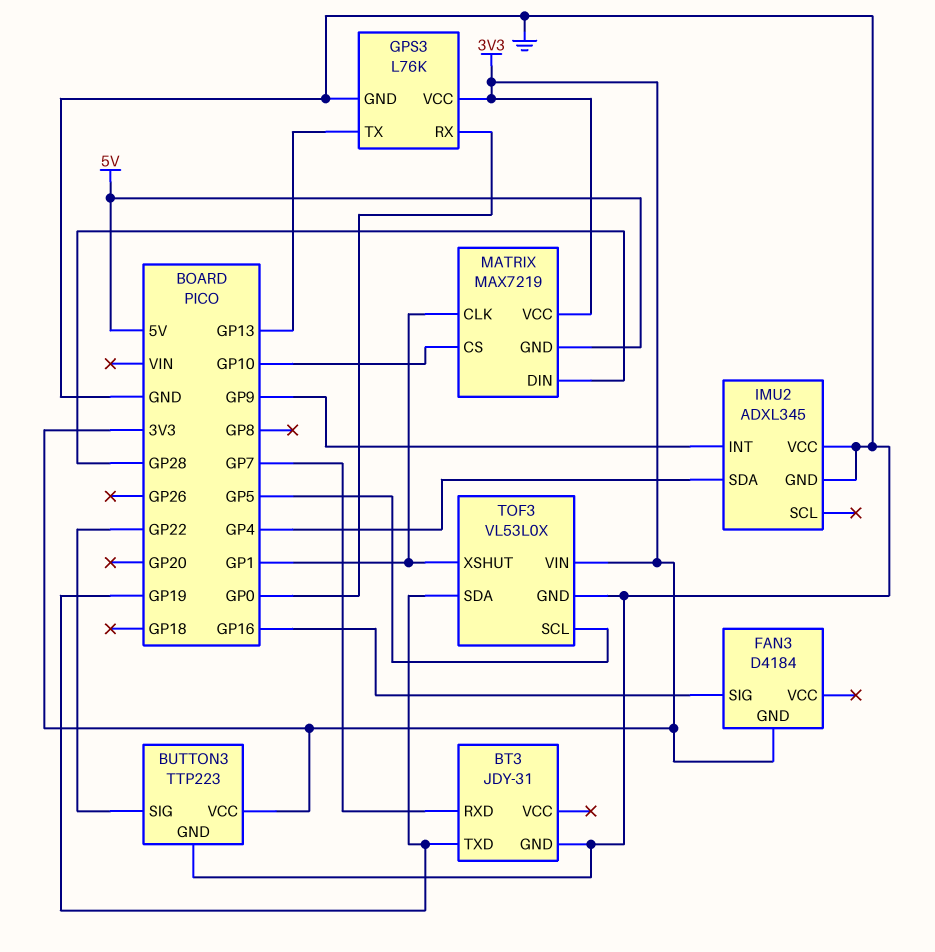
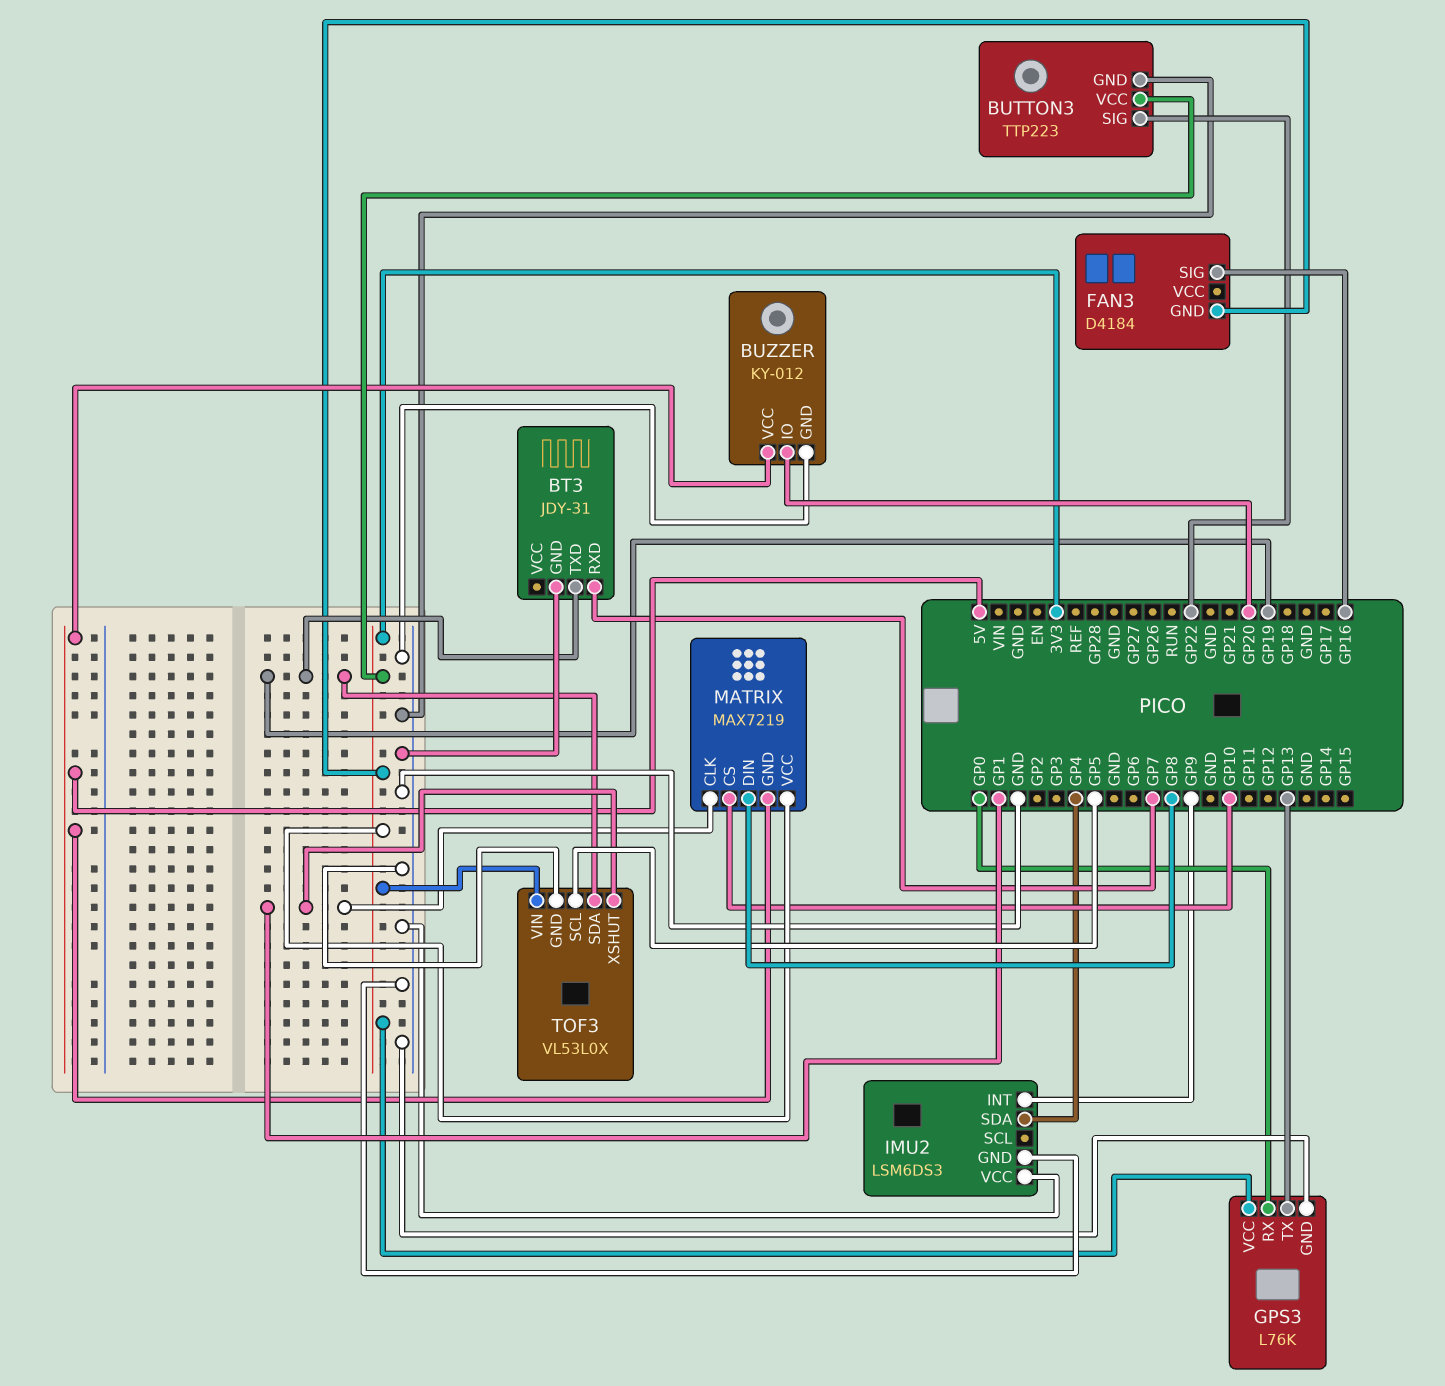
BUZZER: none -> KY-012
BUZZER pin GND: none -> GND
BUZZER pin IO: none -> GP20
BUZZER pin VCC: none -> 5V
IMU2: ADXL345 -> LSM6DS3
MATRIX pin DIN: GP28 -> GP8

